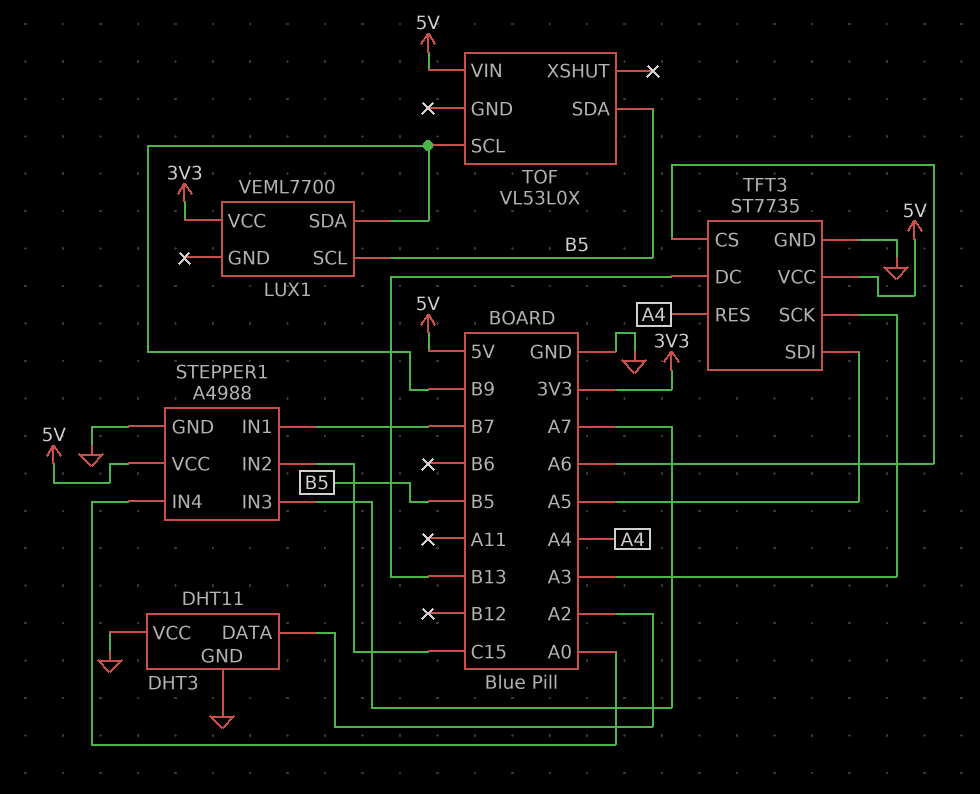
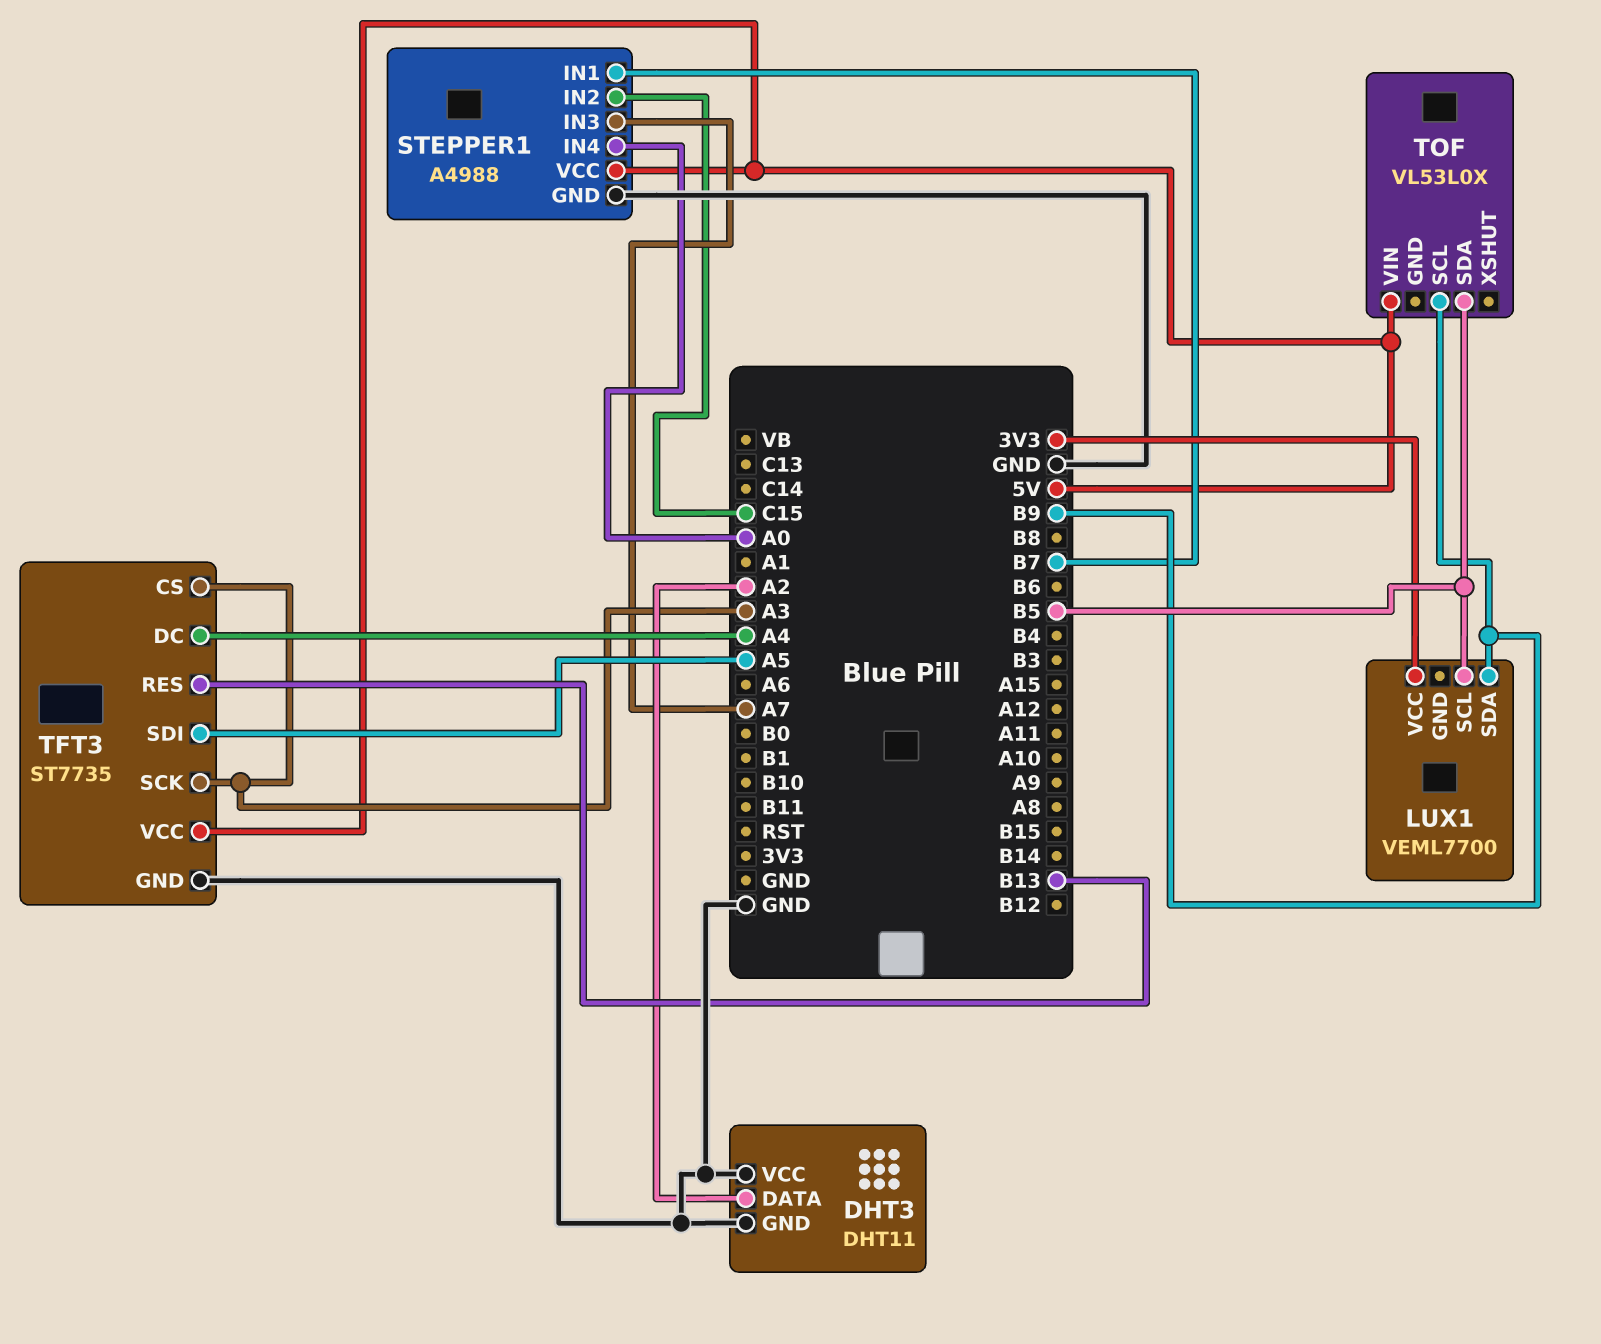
TFT3 pin CS: A6 -> A3
TFT3 pin DC: B13 -> A4
TFT3 pin RES: A4 -> B13

